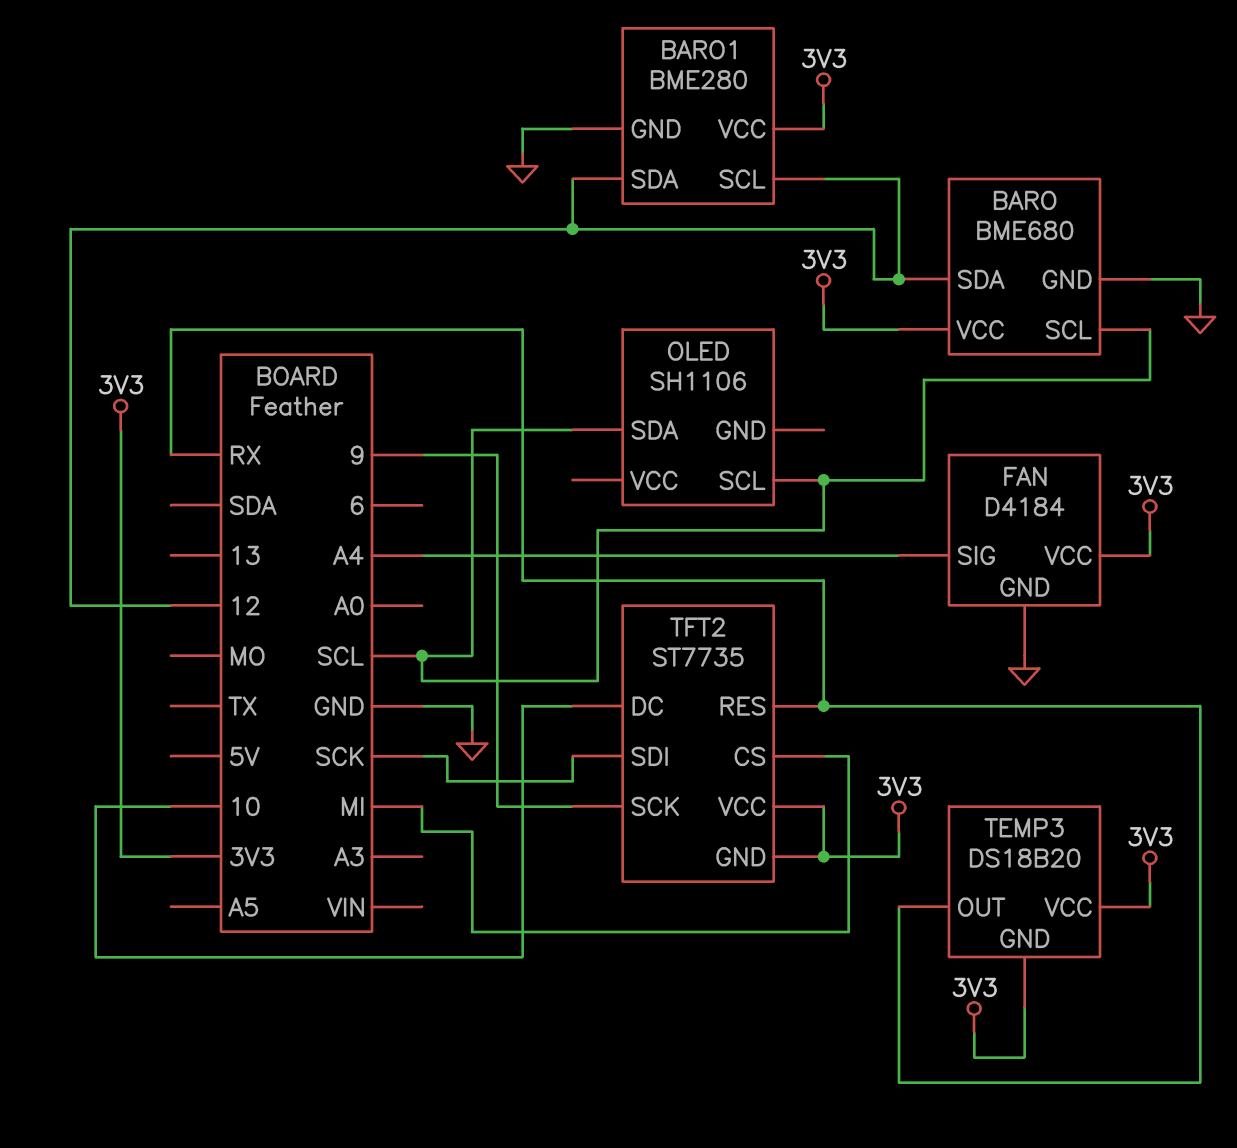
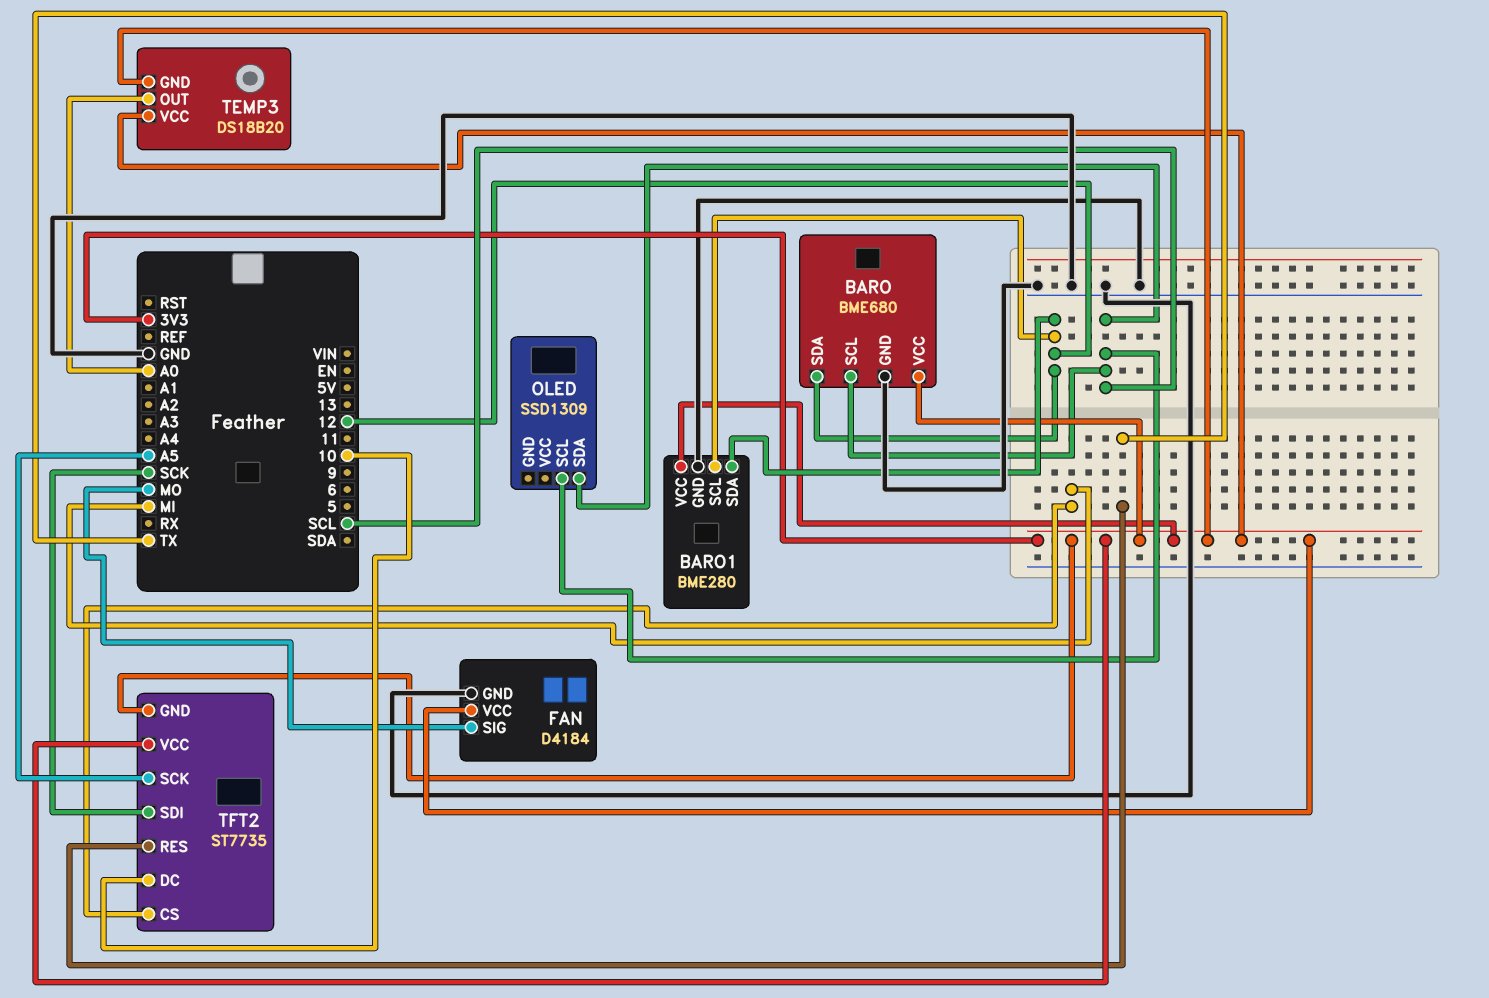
FAN pin SIG: A4 -> MO
OLED: SH1106 -> SSD1309
TEMP3 pin OUT: RX -> A0
TFT2 pin RES: RX -> TX
TFT2 pin SCK: 9 -> A5

